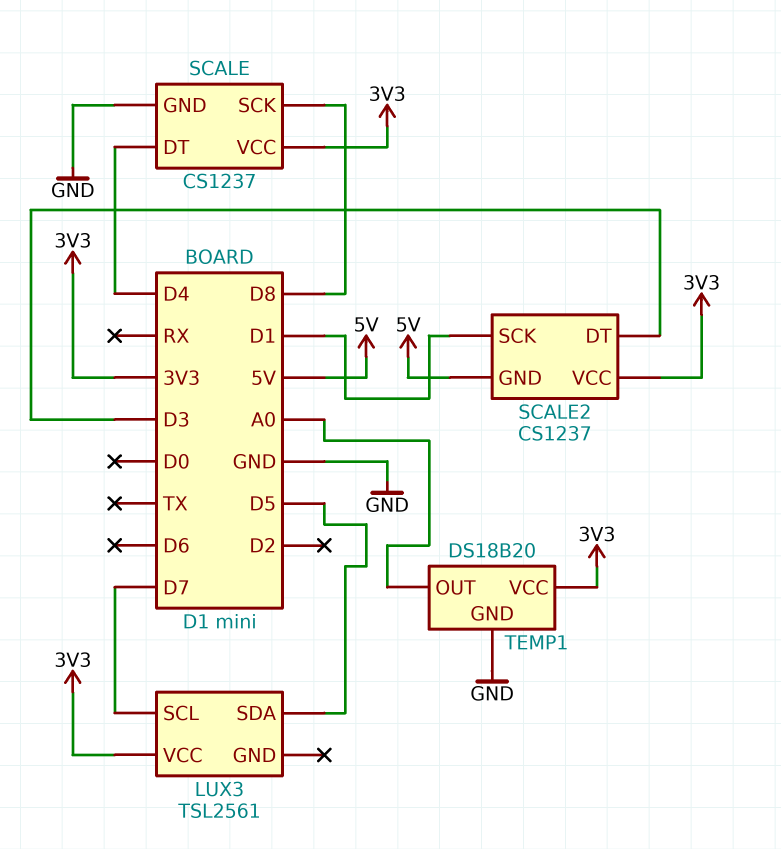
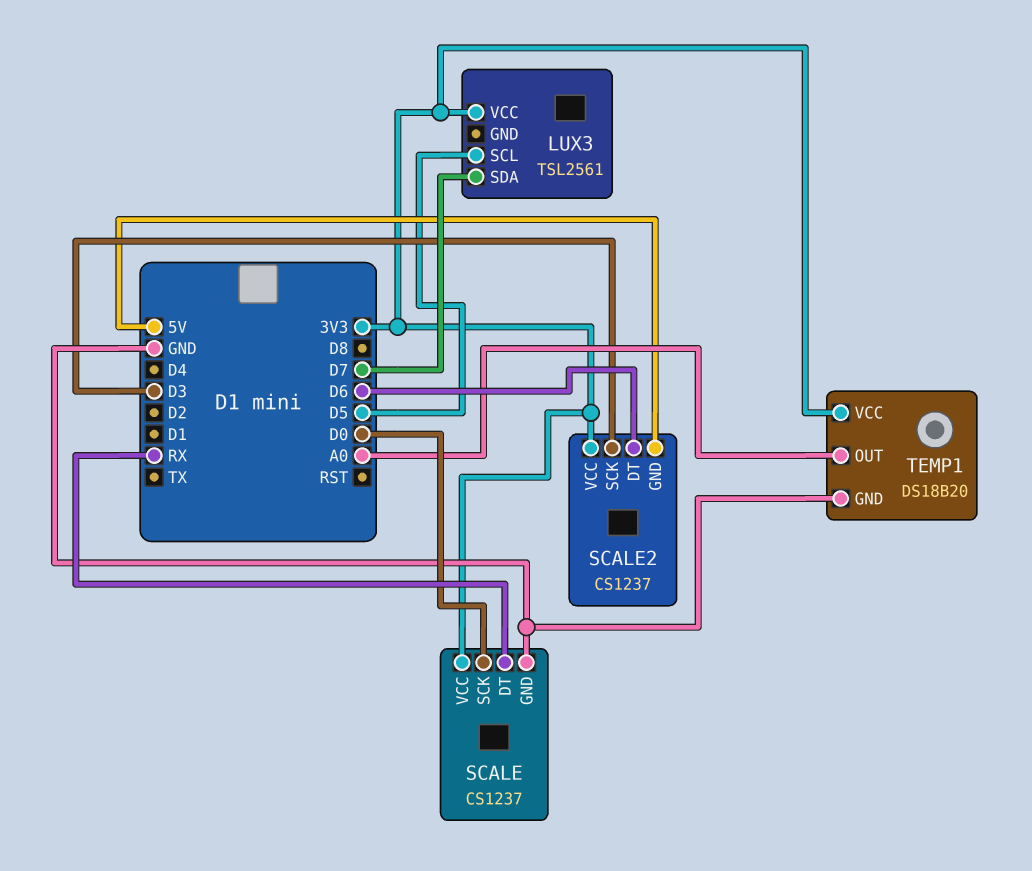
LUX3 pin SCL: D7 -> D5
LUX3 pin SDA: D5 -> D7
SCALE pin DT: D4 -> RX
SCALE pin SCK: D8 -> D0
SCALE2 pin DT: D3 -> D6
SCALE2 pin SCK: D1 -> D3

